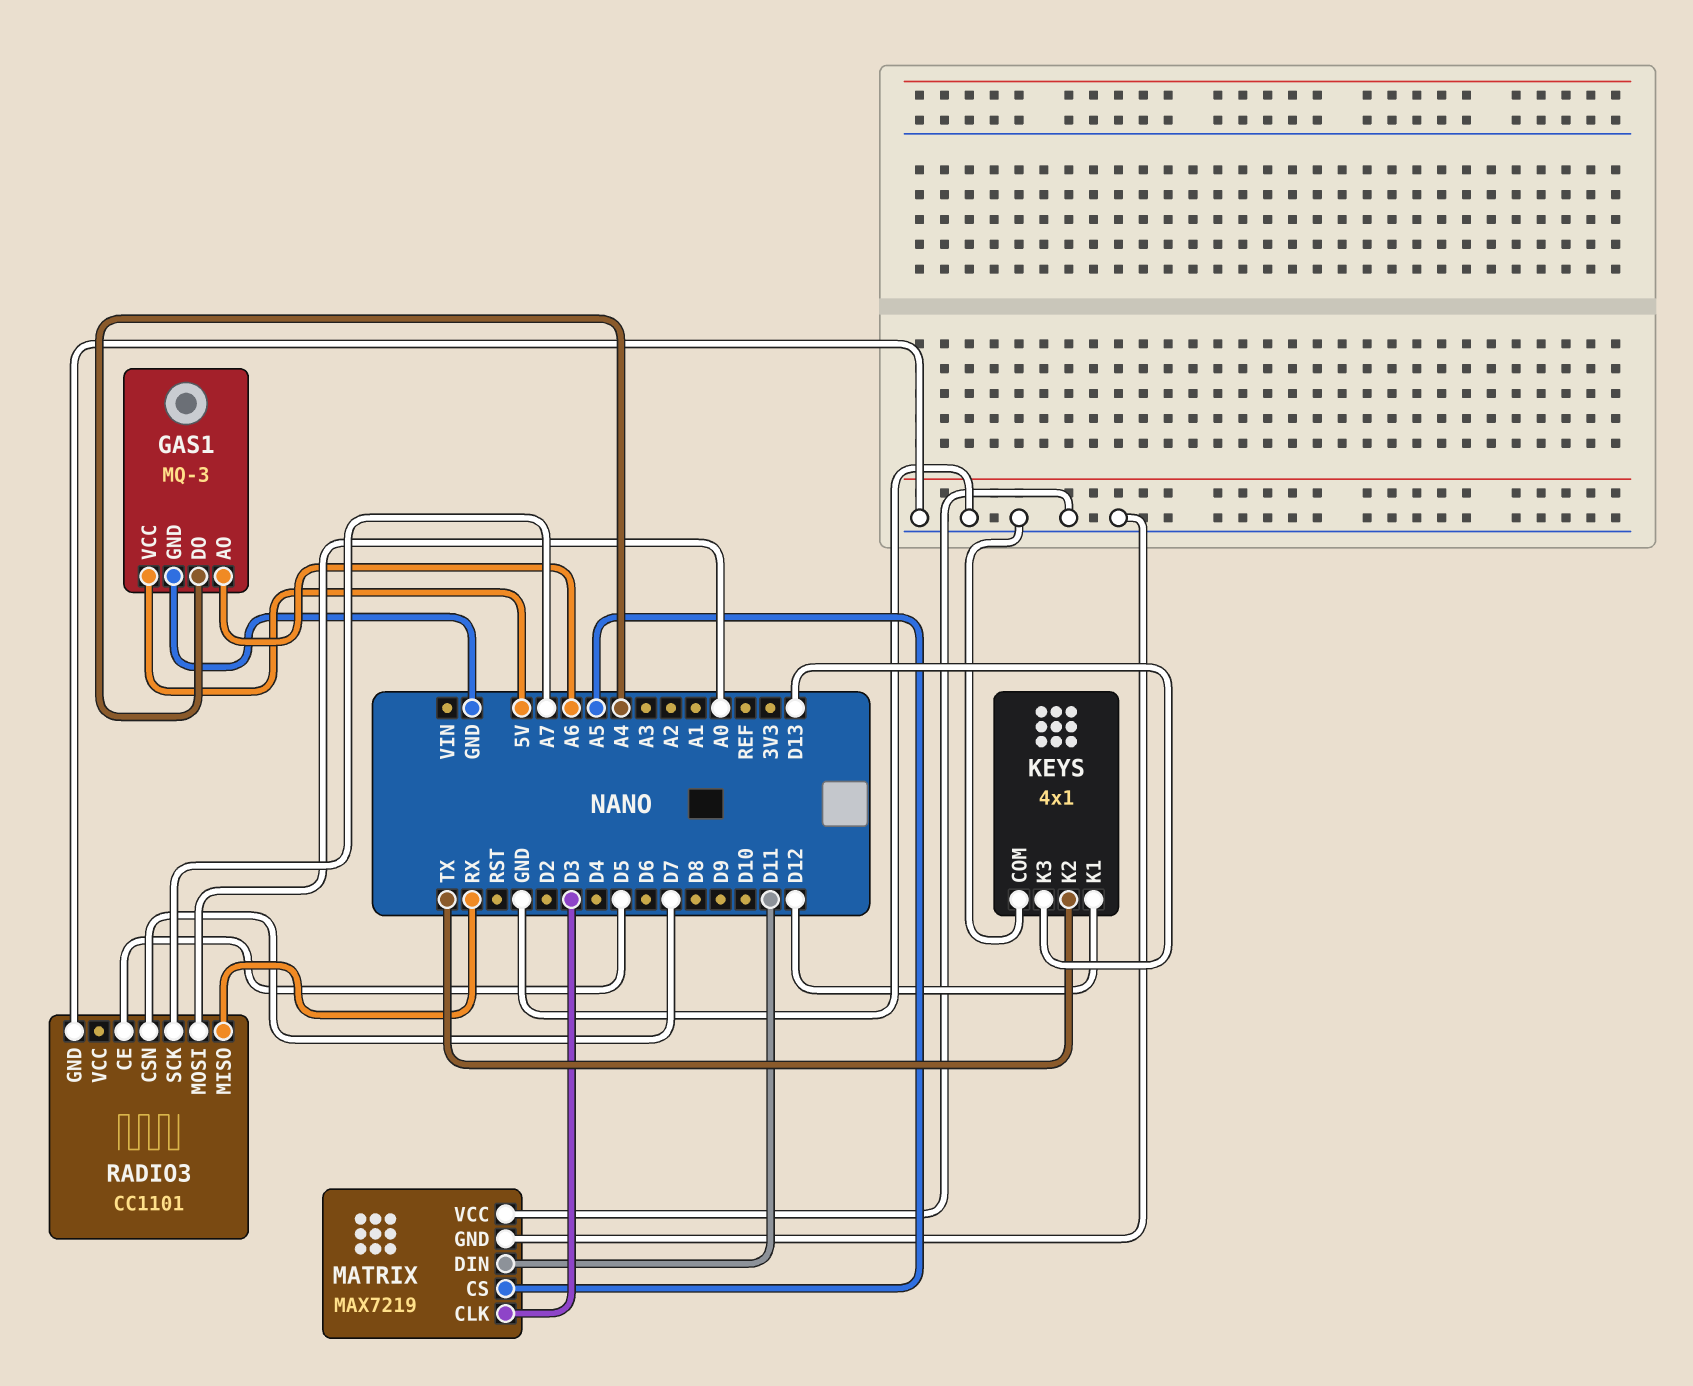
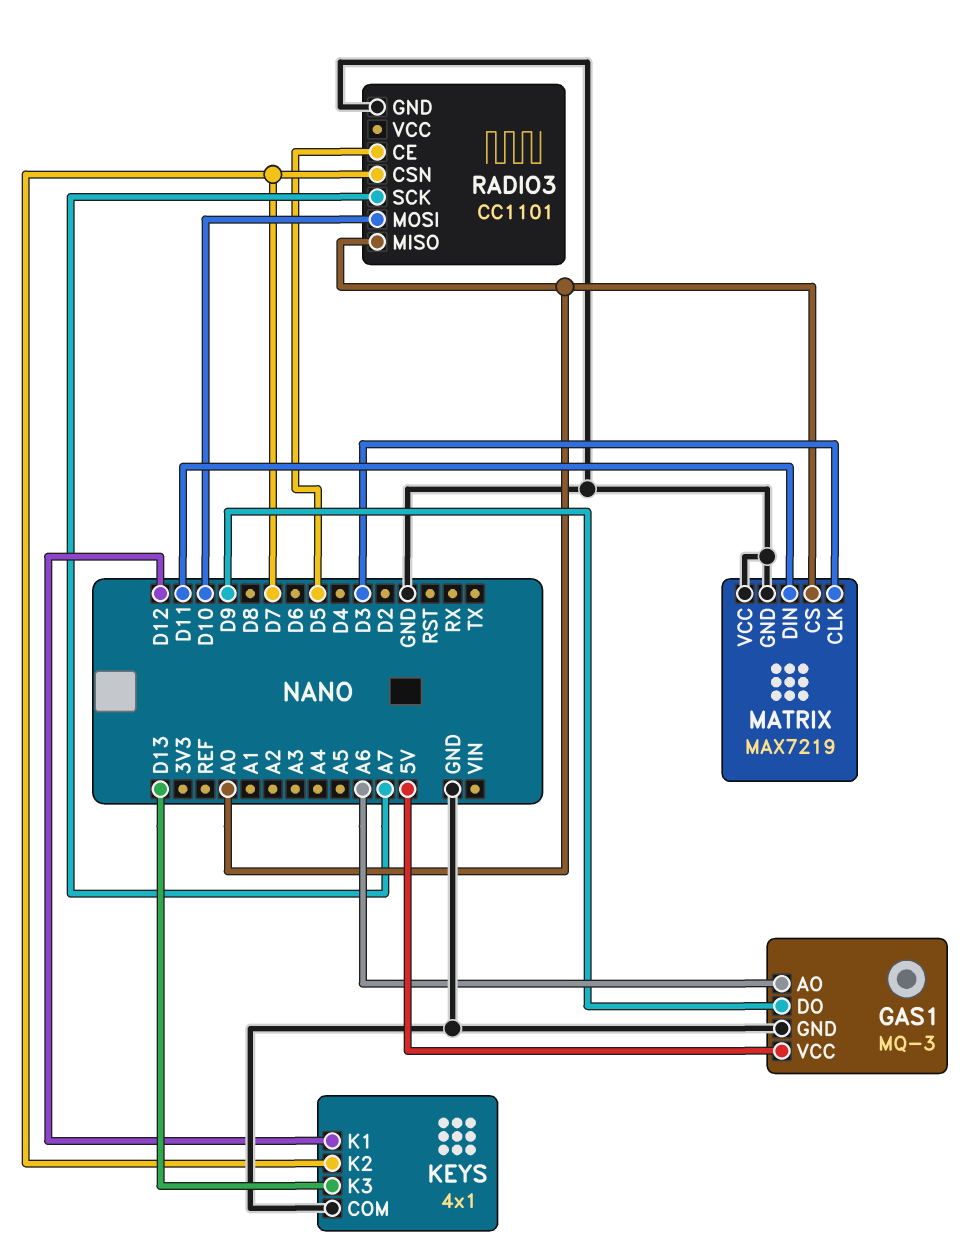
GAS1 pin DO: A4 -> D9
KEYS pin K2: TX -> D7
MATRIX pin CS: A5 -> A0
RADIO3 pin MISO: RX -> A0
RADIO3 pin MOSI: A0 -> D10

